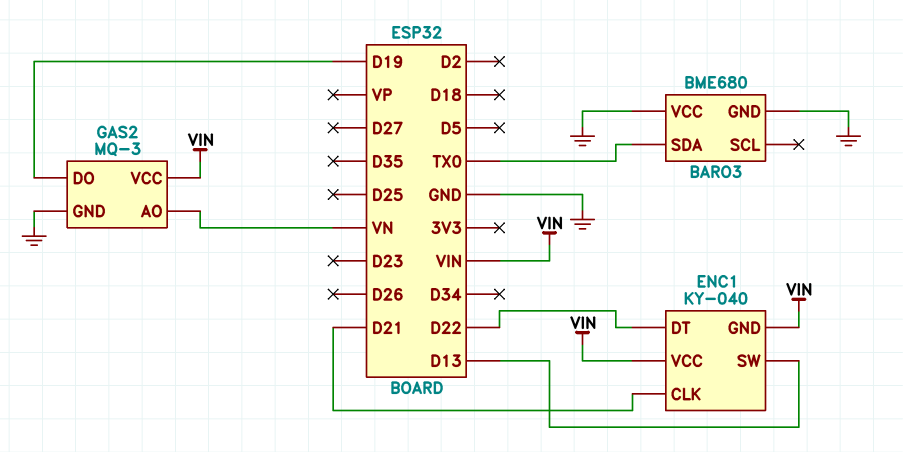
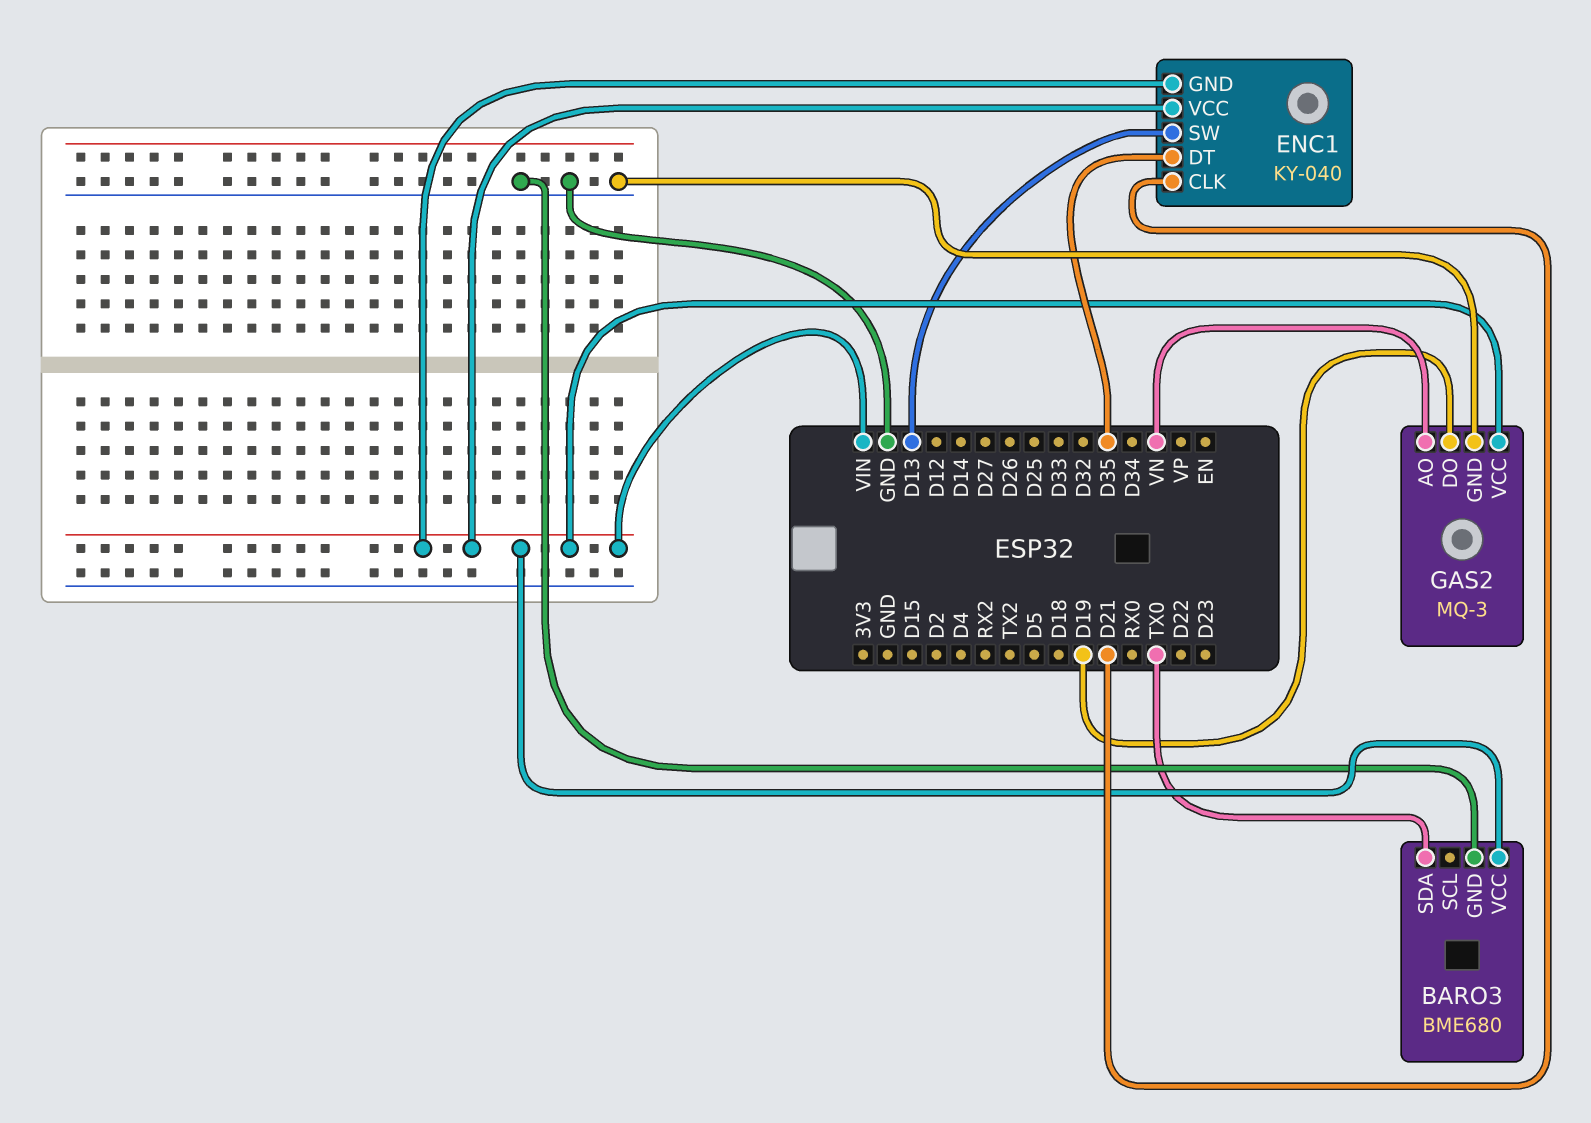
BARO3 pin VCC: GND -> VIN
ENC1 pin DT: D22 -> D35

